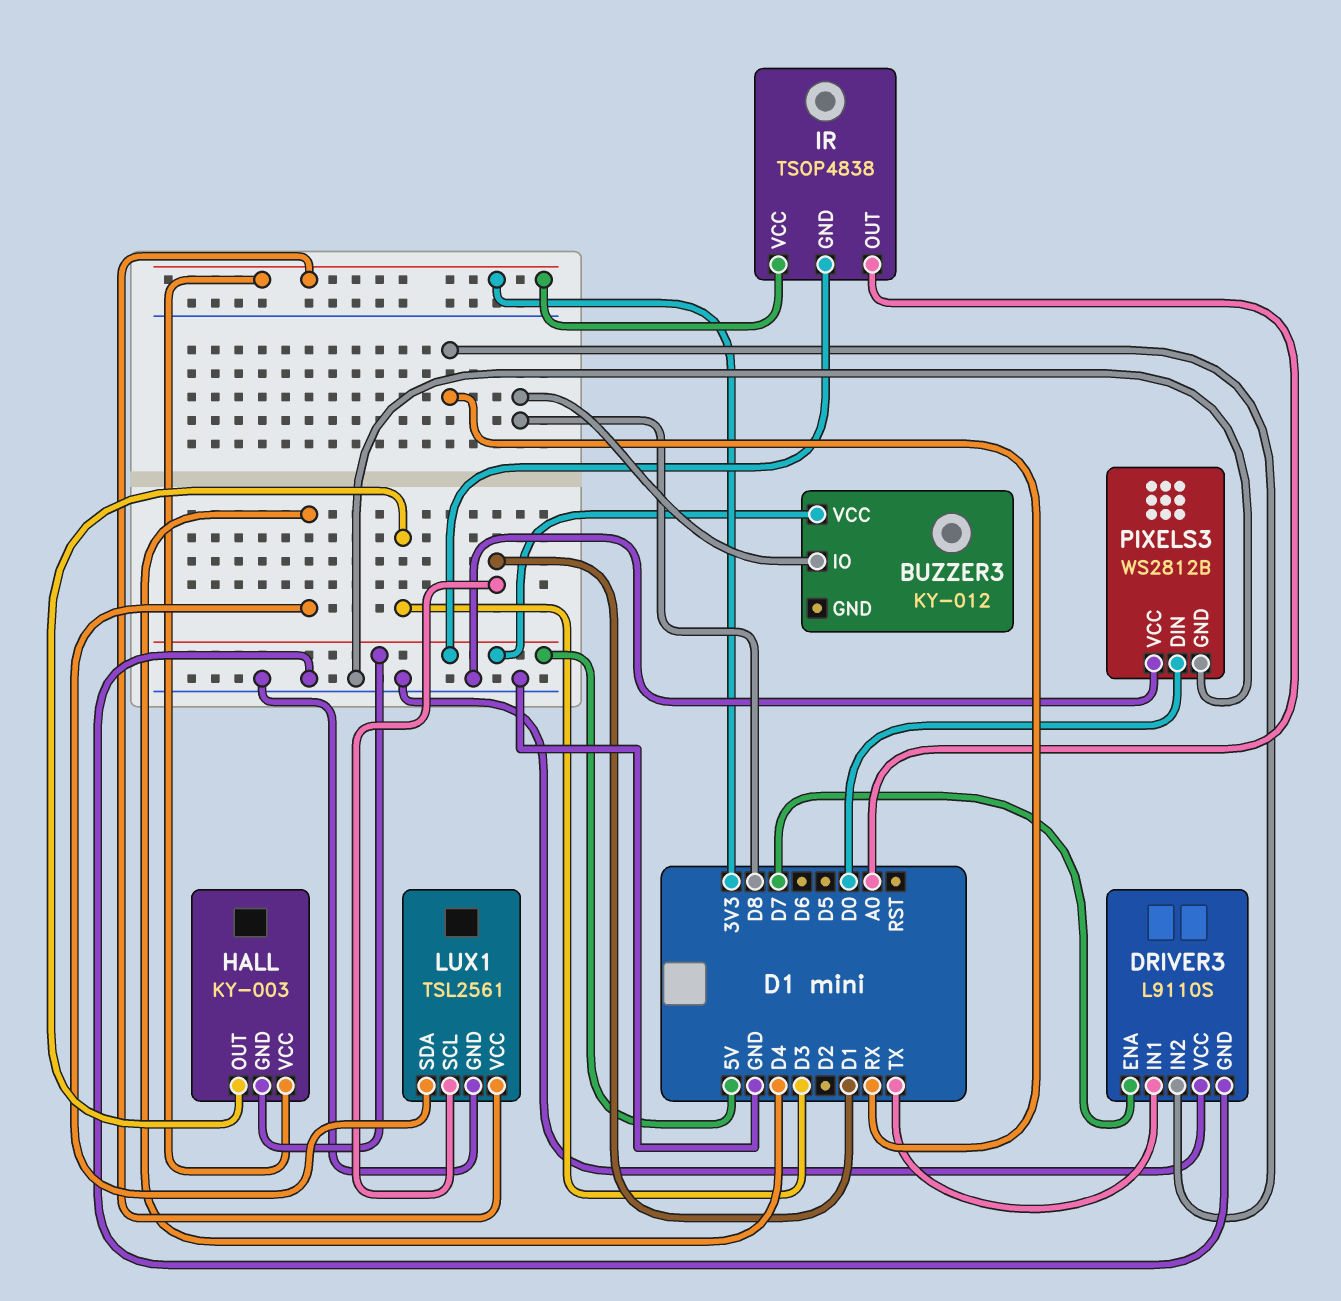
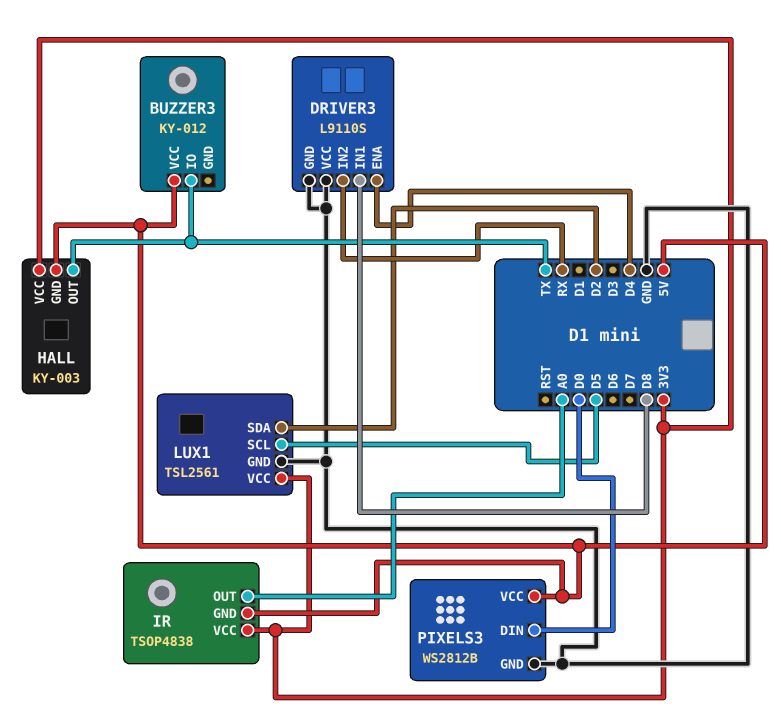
BUZZER3 pin IO: D8 -> TX
DRIVER3 pin ENA: D7 -> D4
DRIVER3 pin IN1: TX -> D8
HALL pin OUT: D3 -> TX
LUX1 pin SCL: D1 -> D5
LUX1 pin SDA: D4 -> D2
PIXELS3 pin VCC: GND -> 5V

